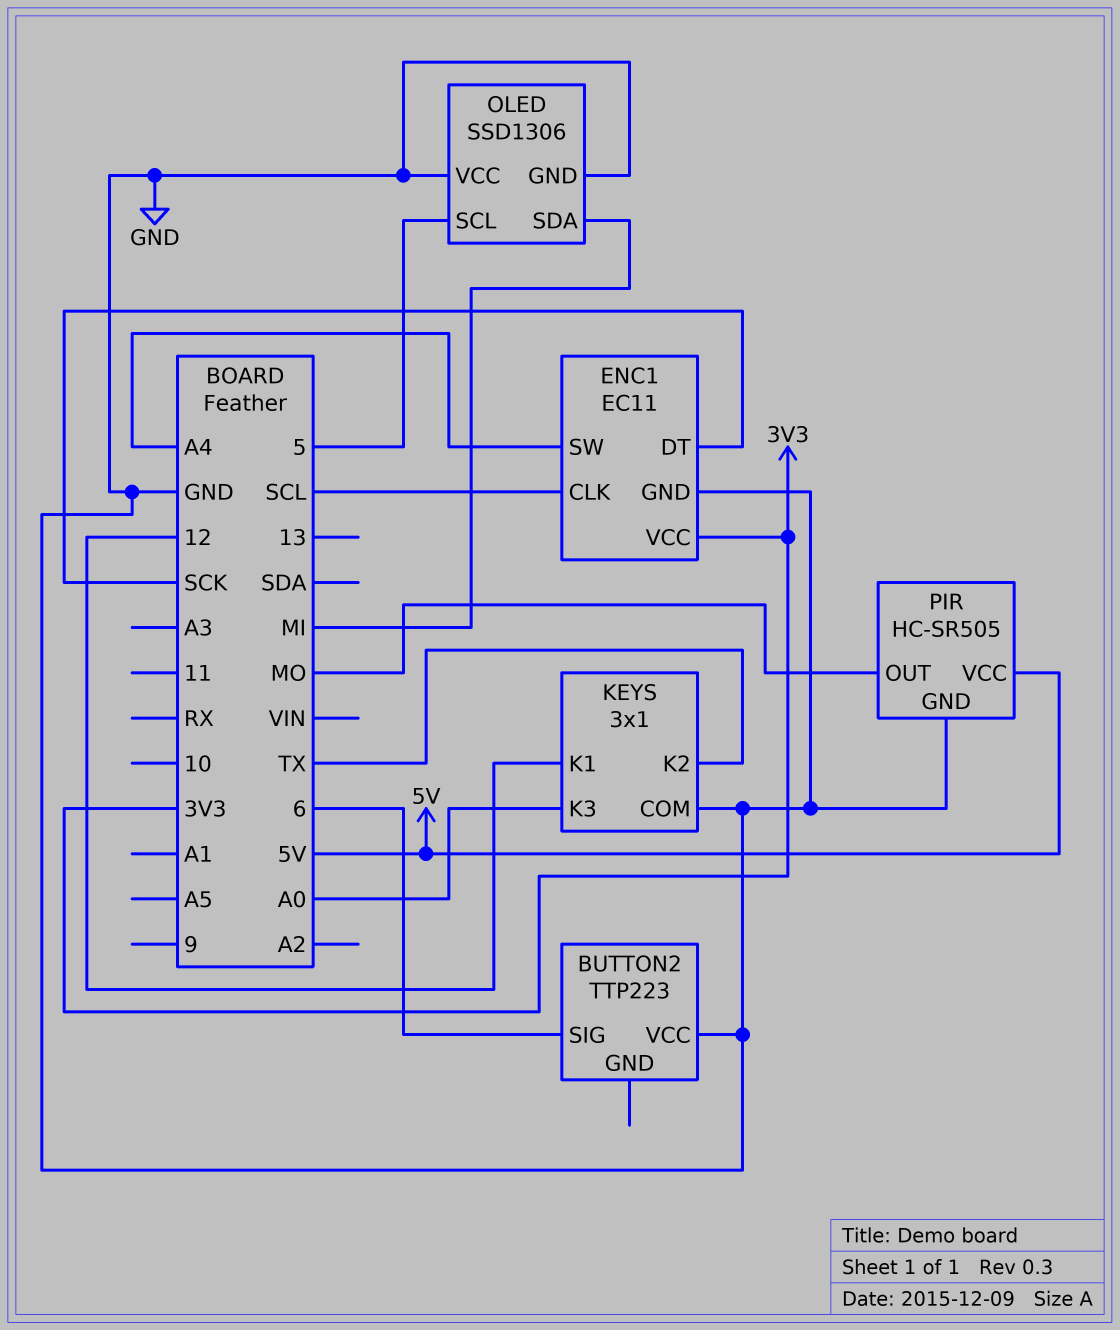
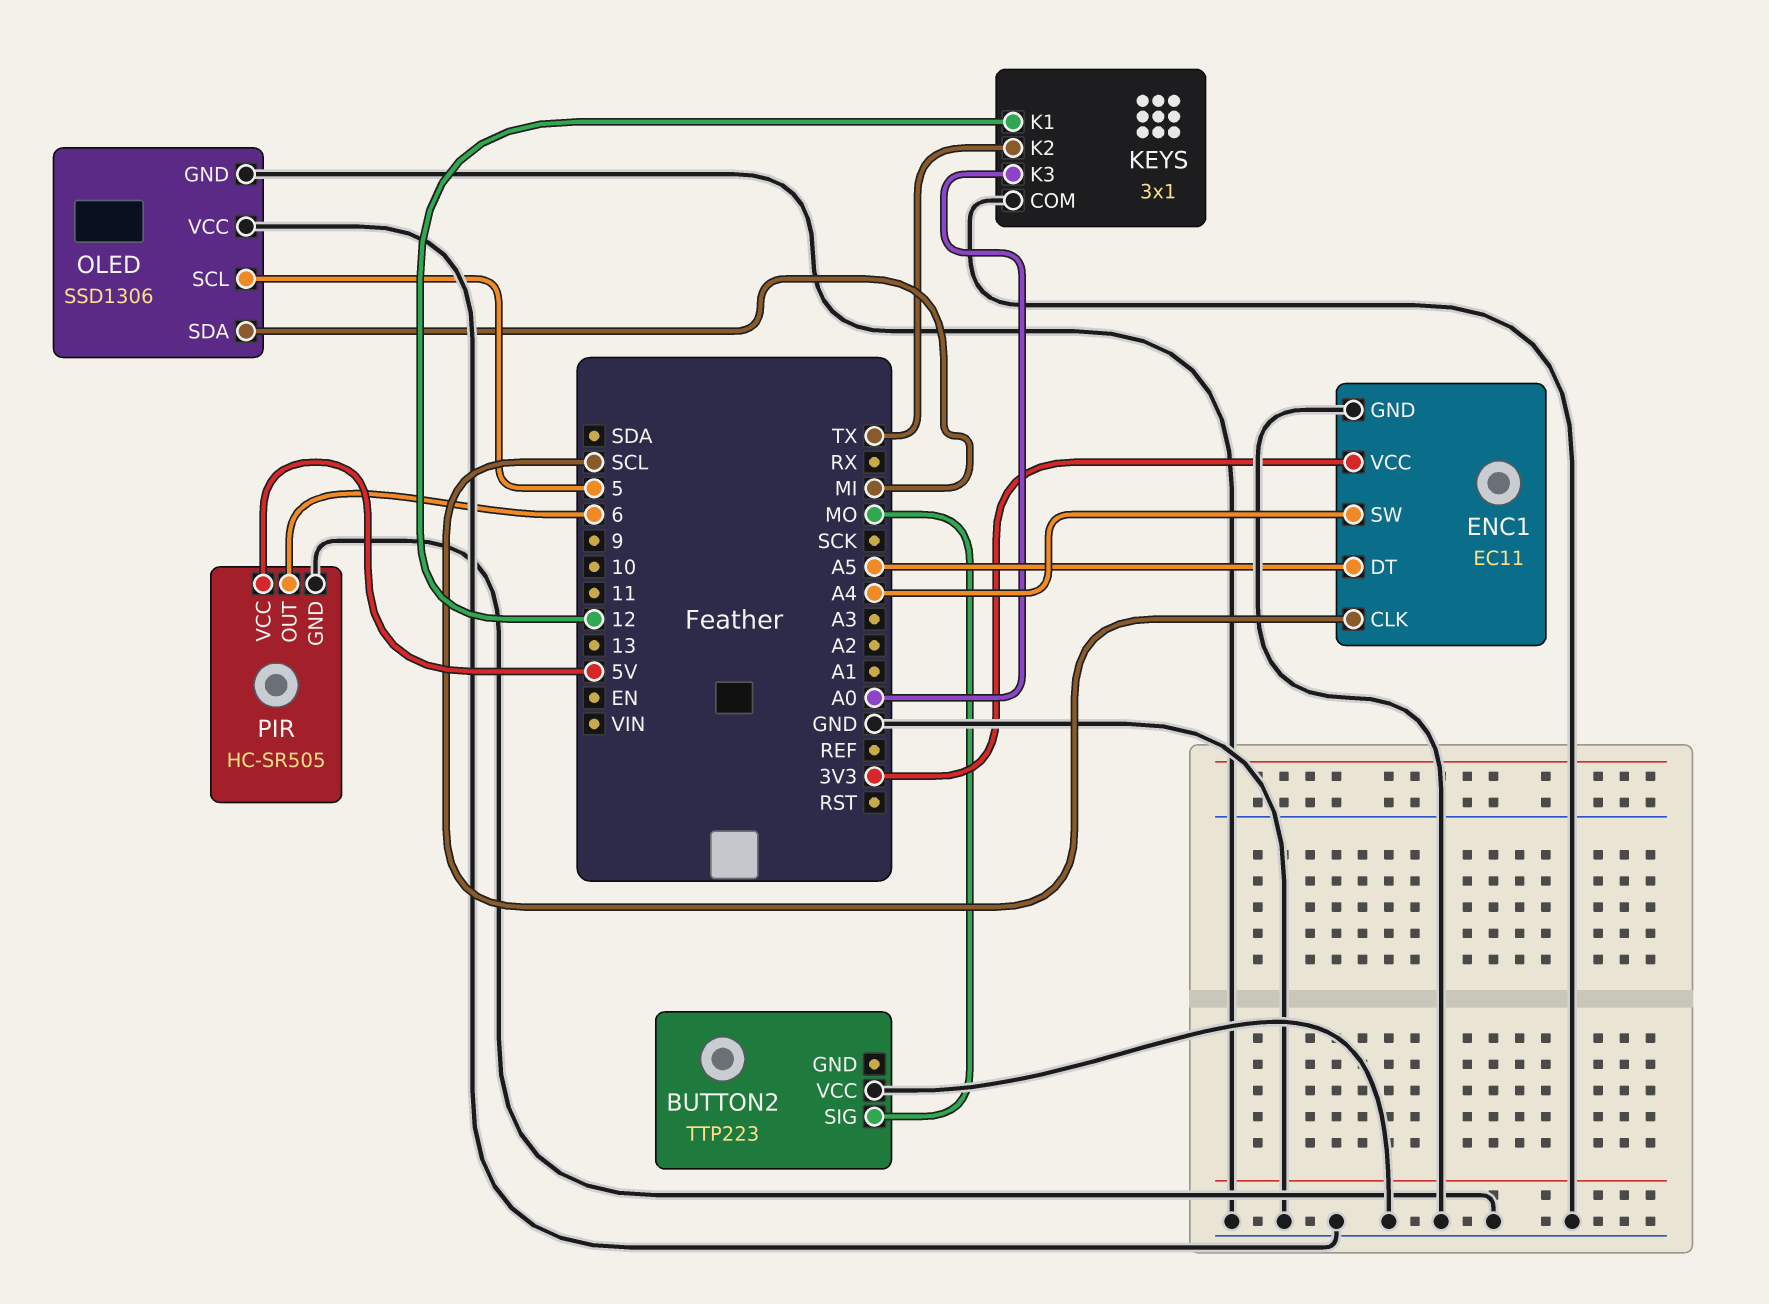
BUTTON2 pin SIG: 6 -> MO
ENC1 pin DT: SCK -> A5
PIR pin OUT: MO -> 6

